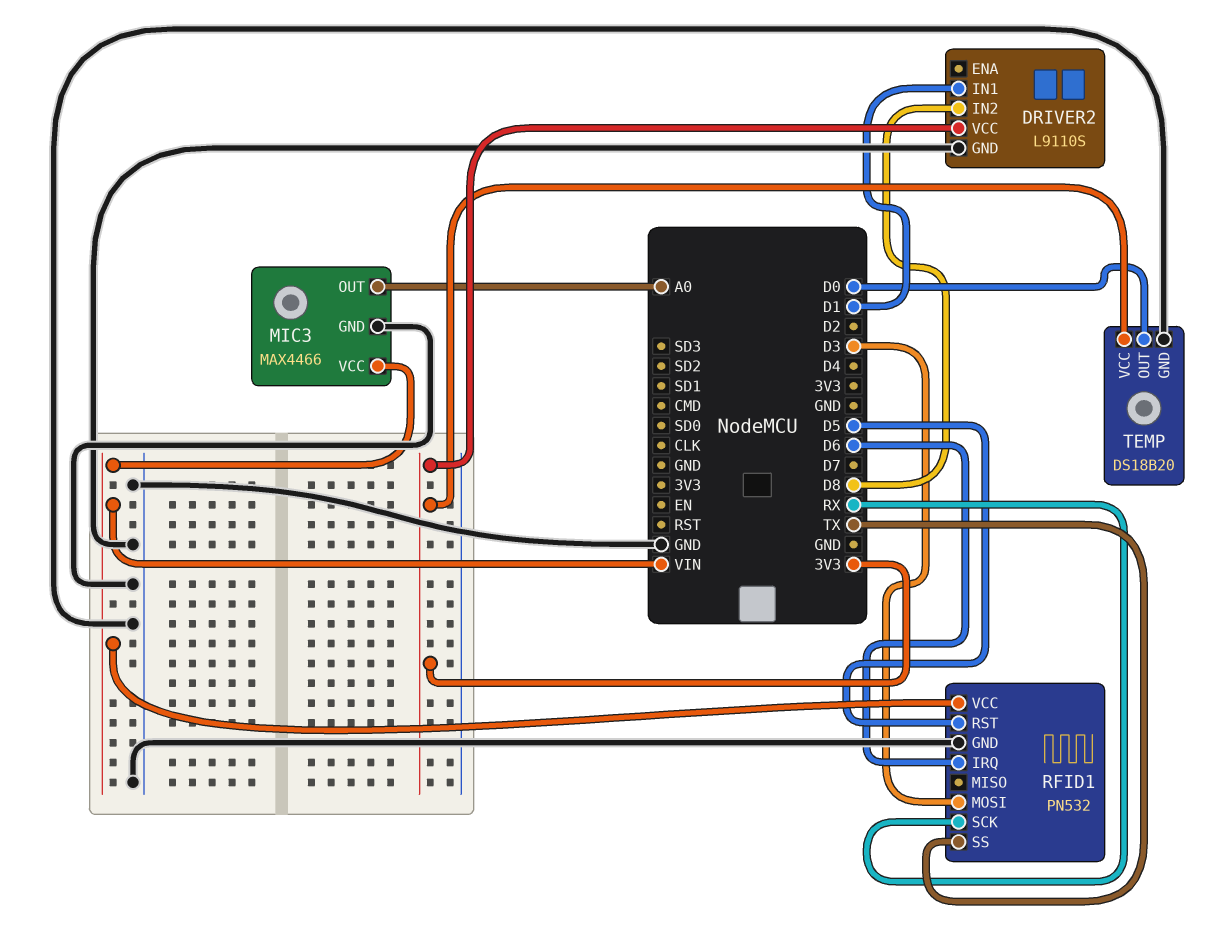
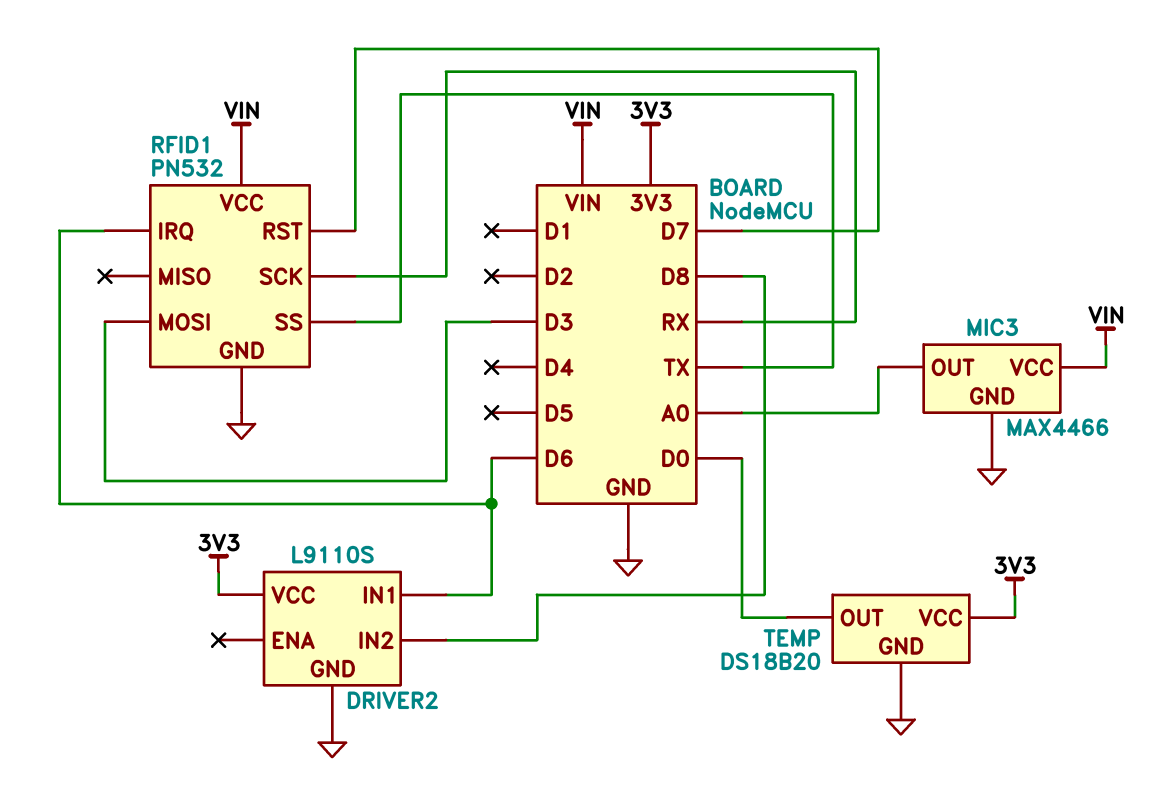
DRIVER2 pin IN1: D1 -> D6
RFID1 pin RST: D5 -> D7

